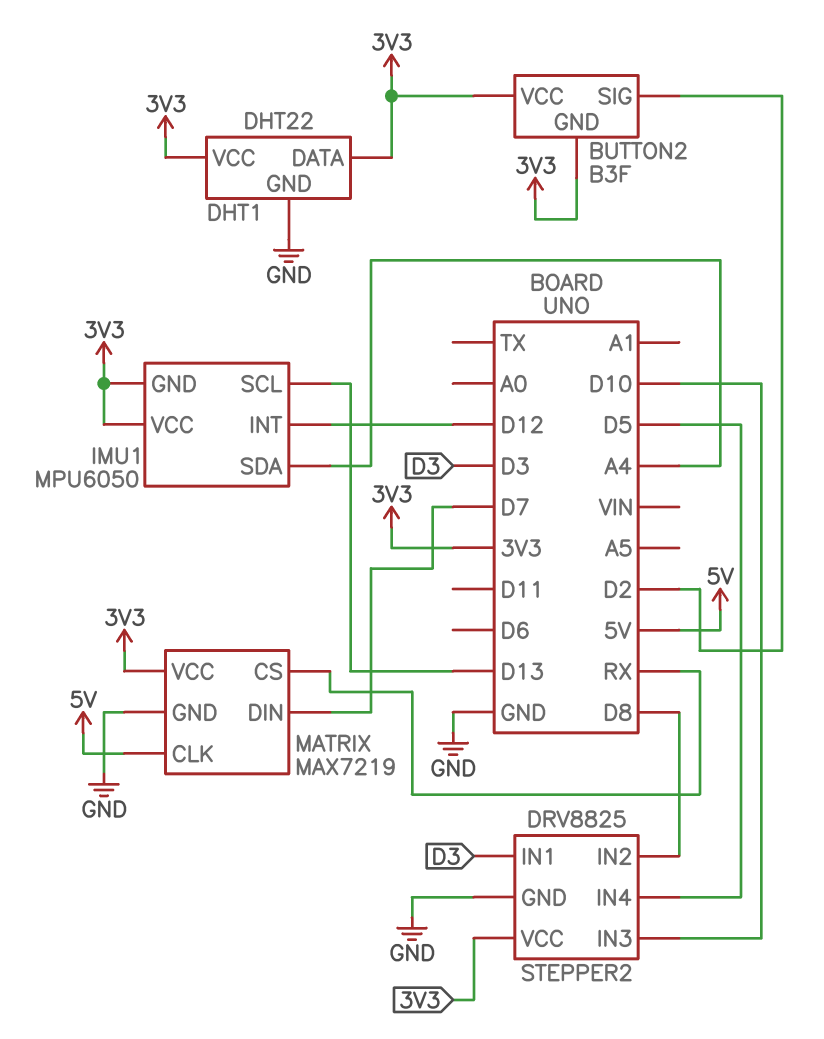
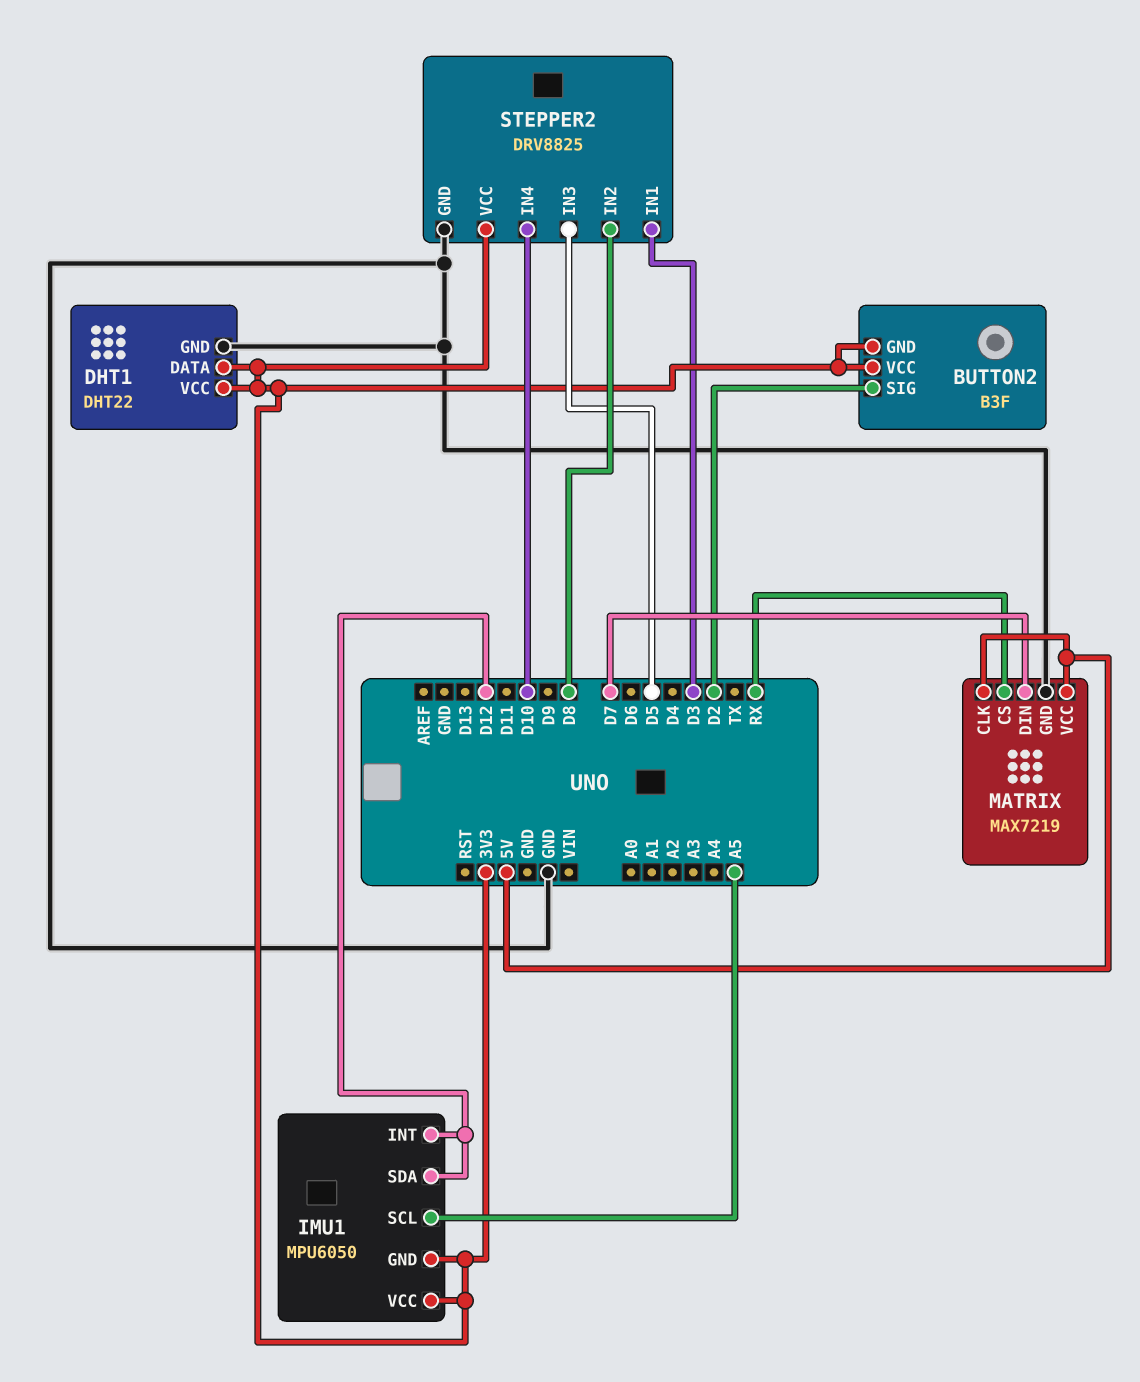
IMU1 pin SCL: D13 -> A5
IMU1 pin SDA: A4 -> D12
MATRIX pin VCC: 3V3 -> 5V
STEPPER2 pin IN3: D10 -> D5
STEPPER2 pin IN4: D5 -> D10

